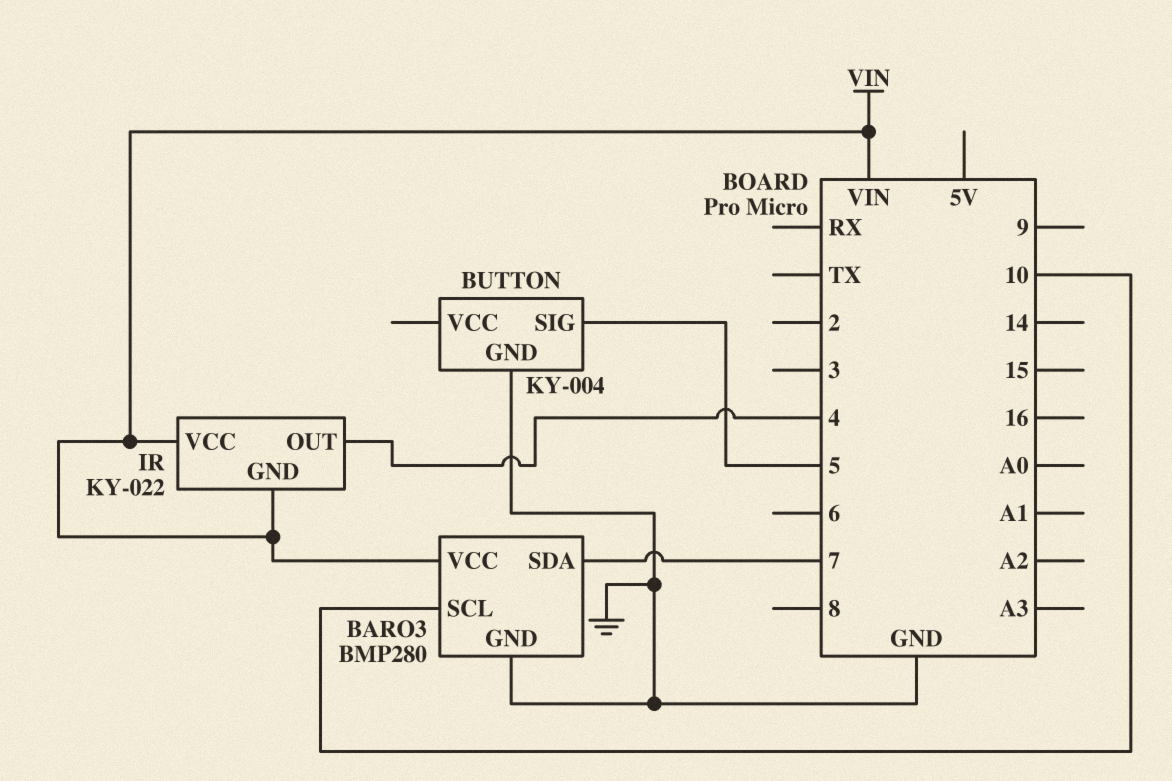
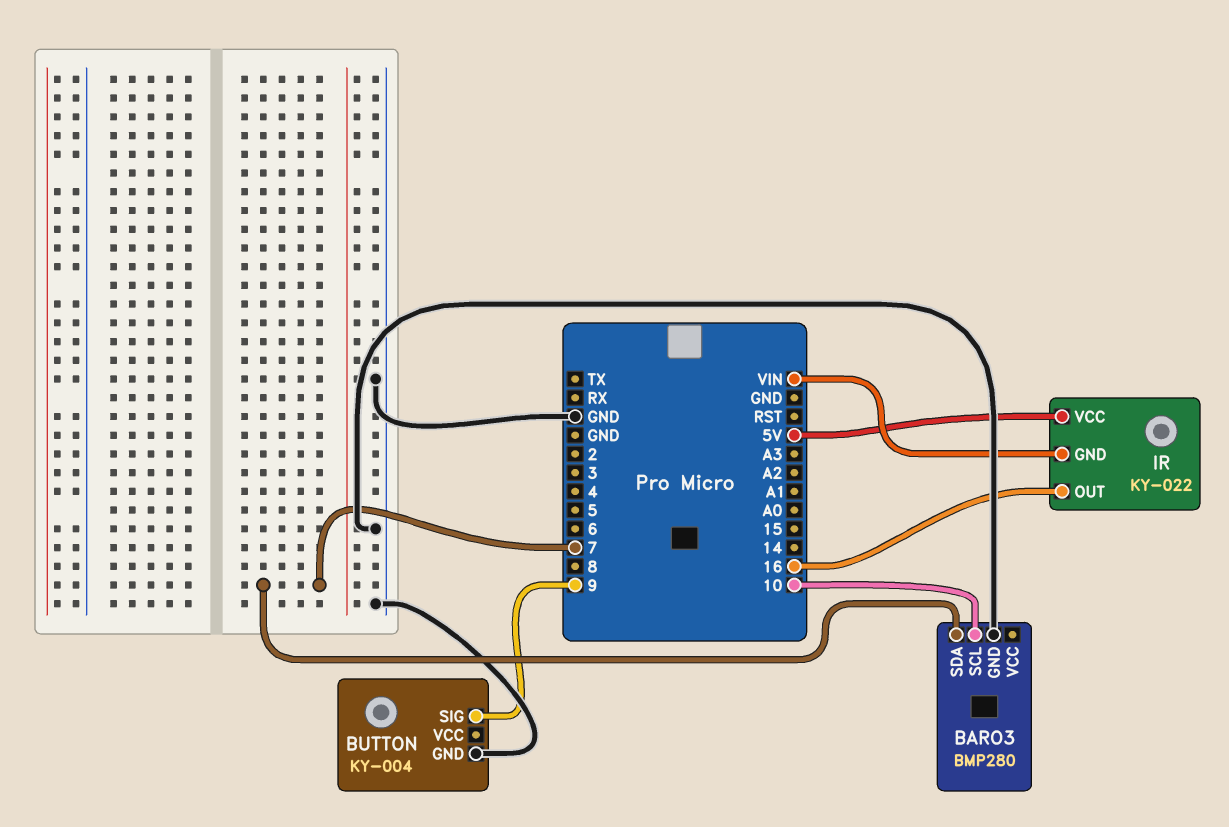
BARO3 pin VCC: VIN -> none
BUTTON pin SIG: 5 -> 9
IR pin OUT: 4 -> 16
IR pin VCC: VIN -> 5V

